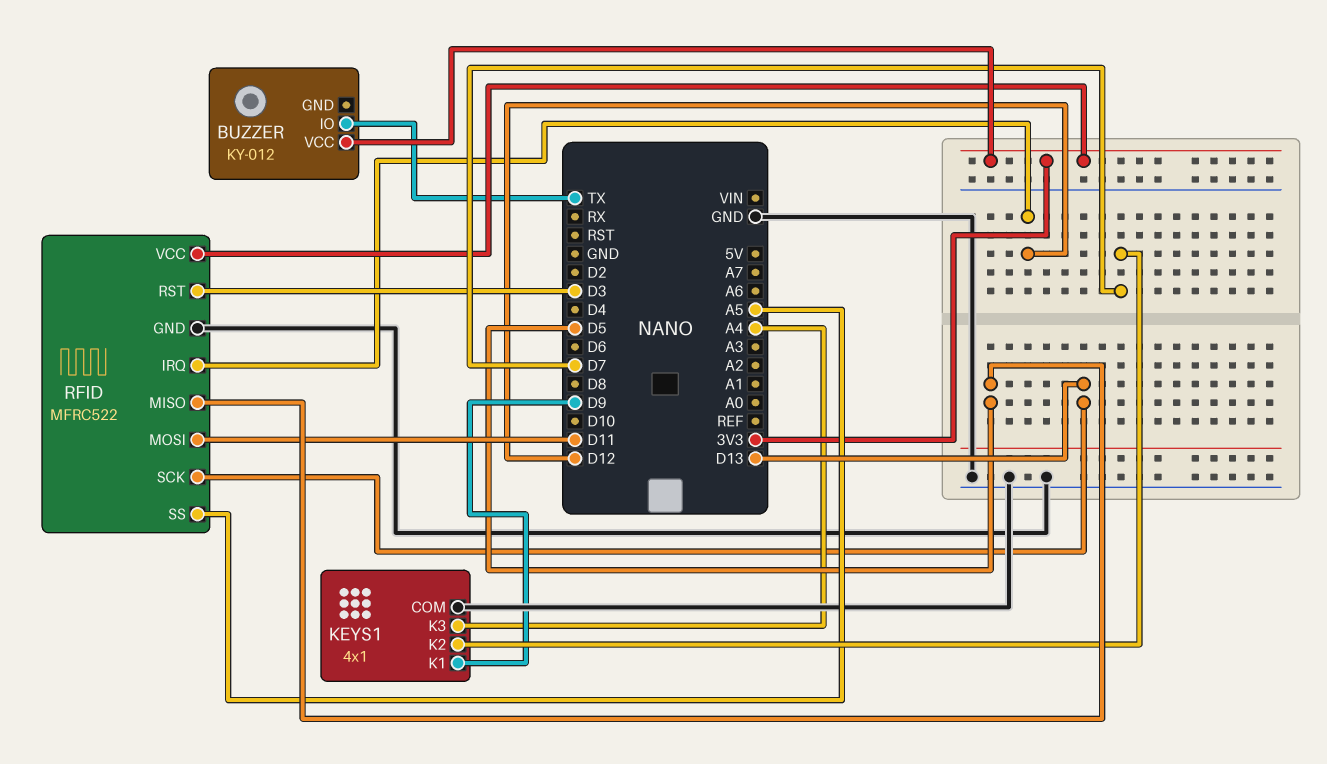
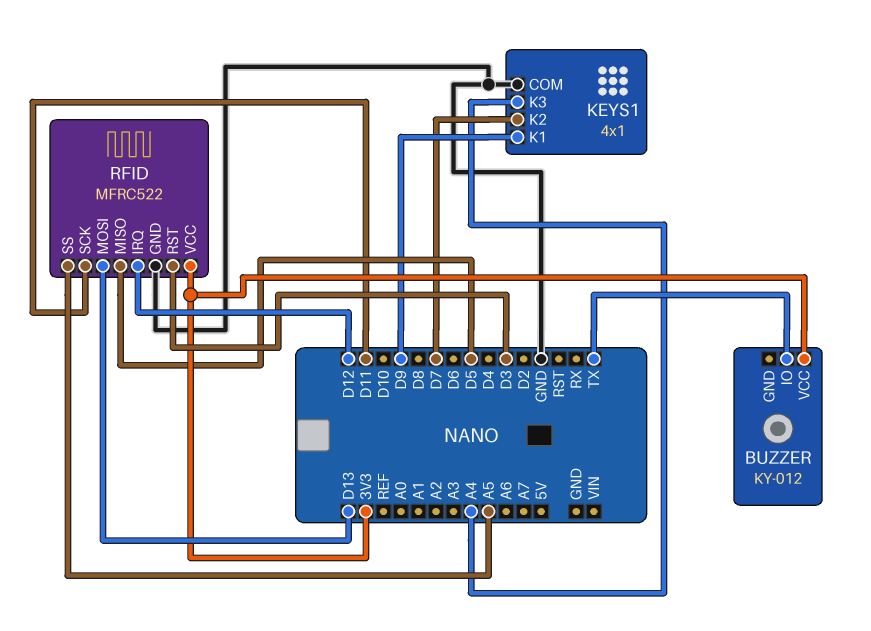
RFID pin MOSI: D11 -> D13
RFID pin SCK: D13 -> D11

